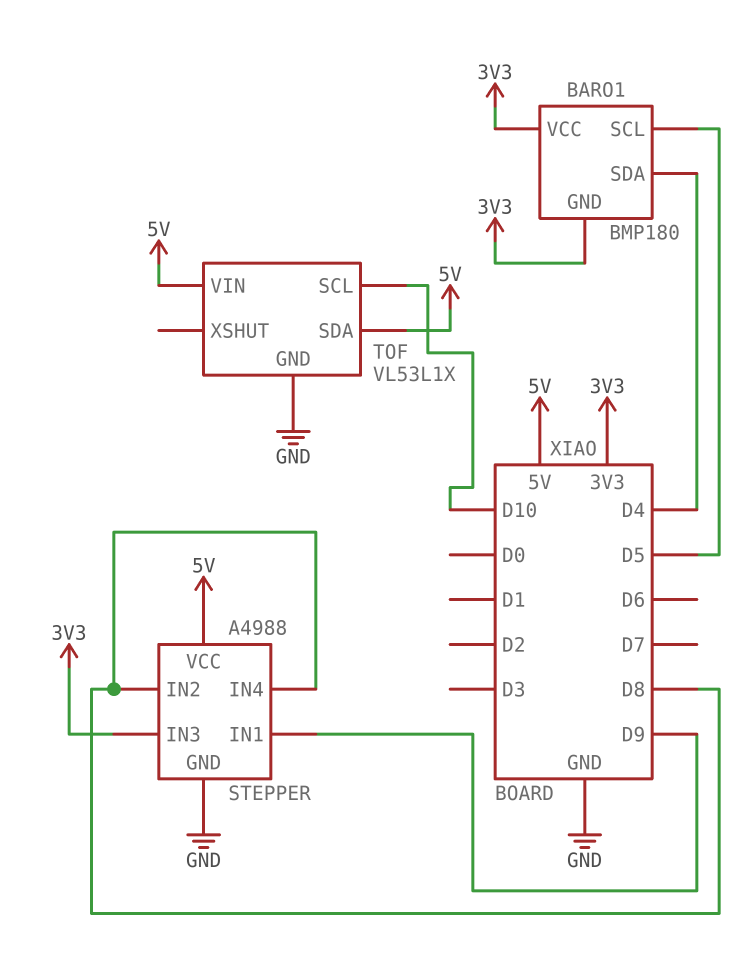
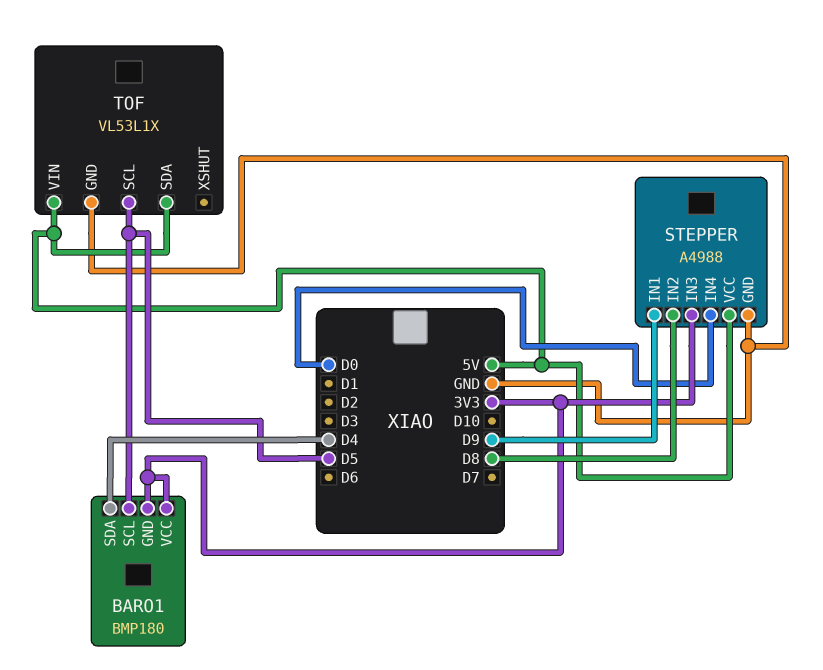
STEPPER pin IN4: D8 -> D0
TOF pin SCL: D10 -> D5

